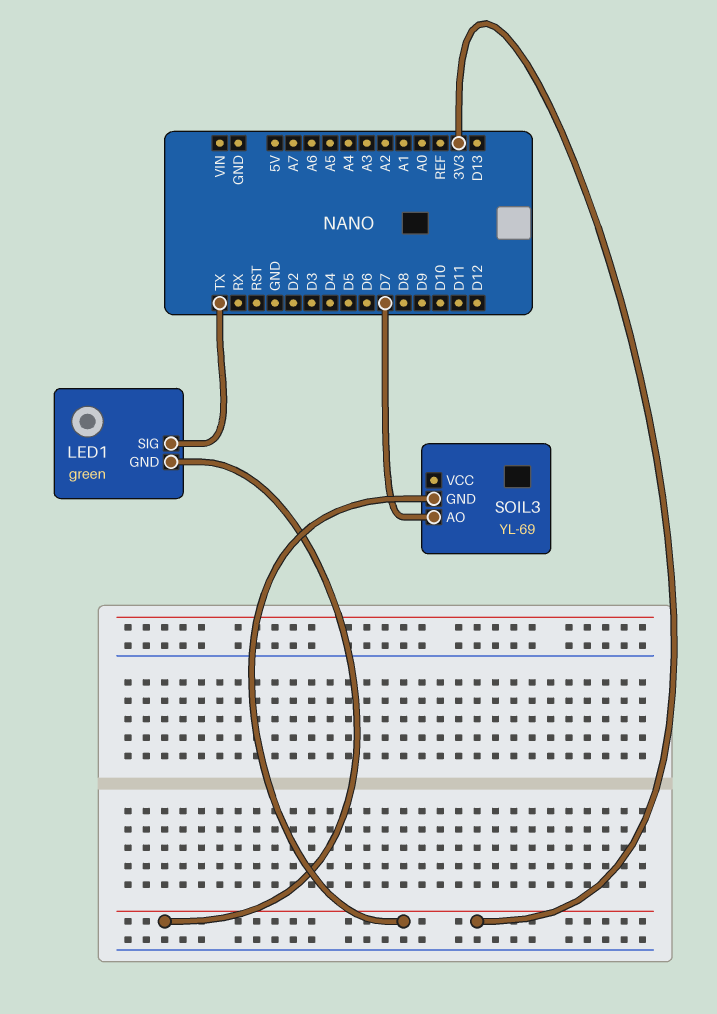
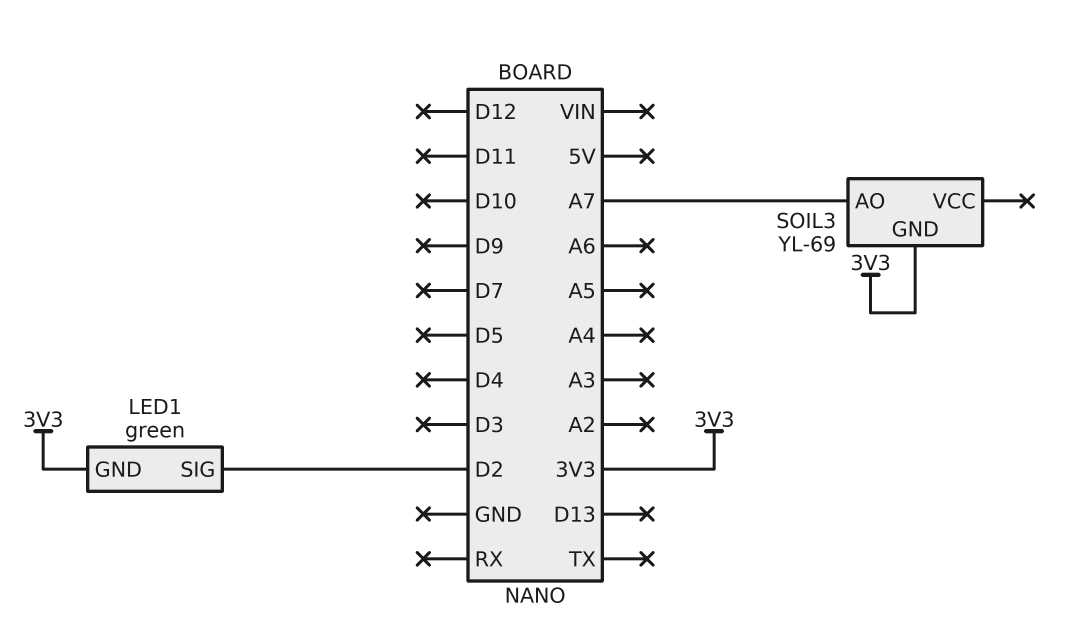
LED1 pin SIG: TX -> D2
SOIL3 pin AO: D7 -> A7

